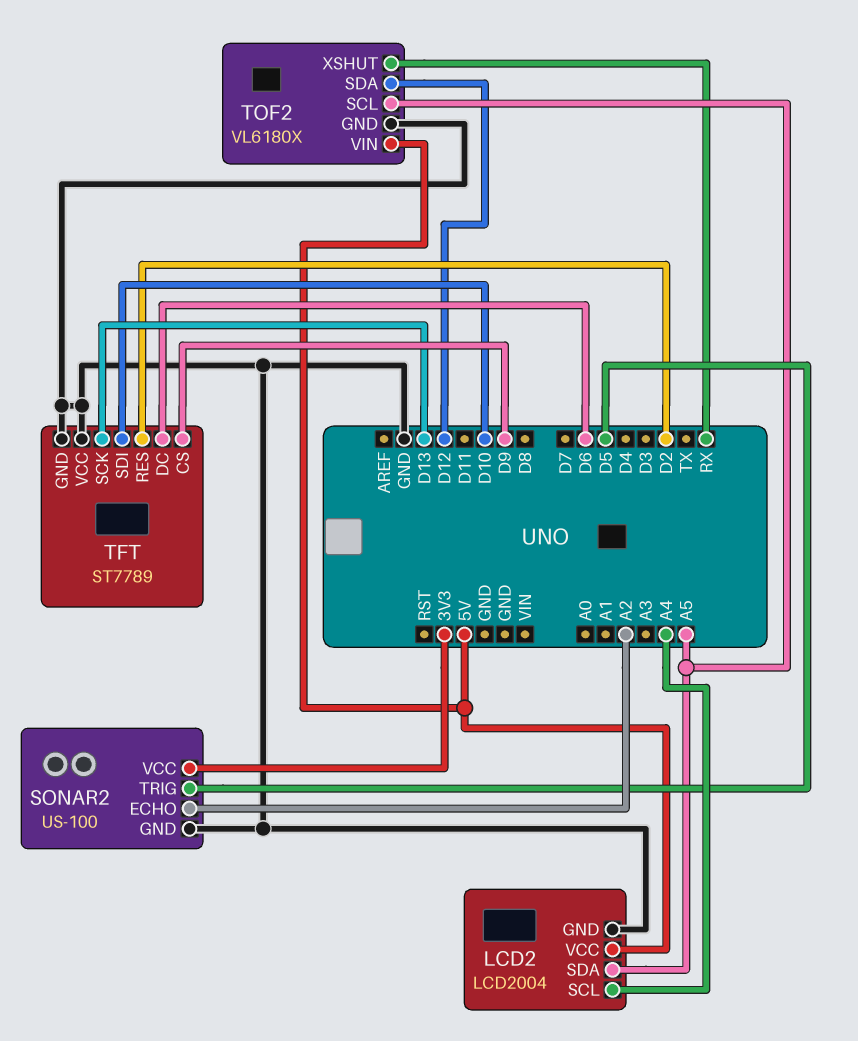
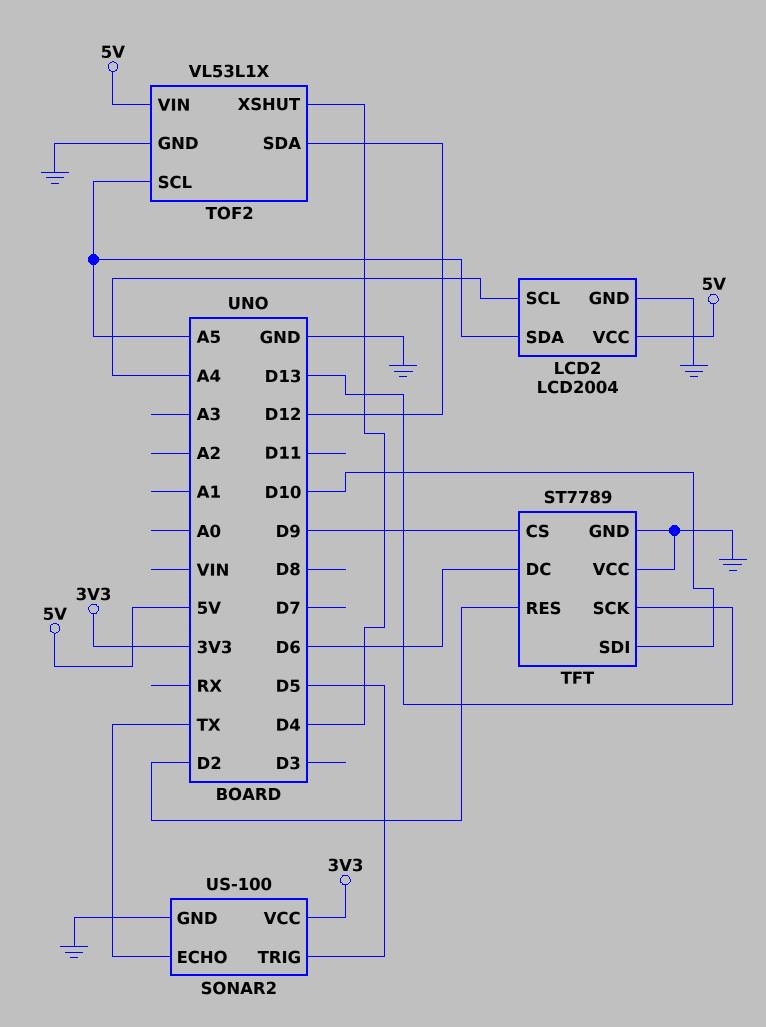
SONAR2 pin ECHO: A2 -> TX
TOF2: VL6180X -> VL53L1X
TOF2 pin XSHUT: RX -> D4

